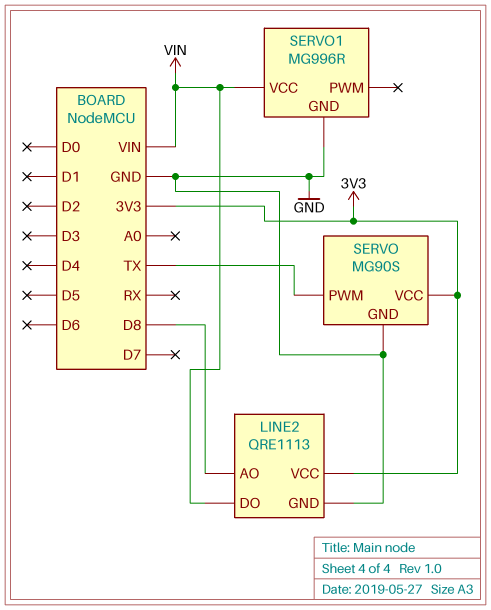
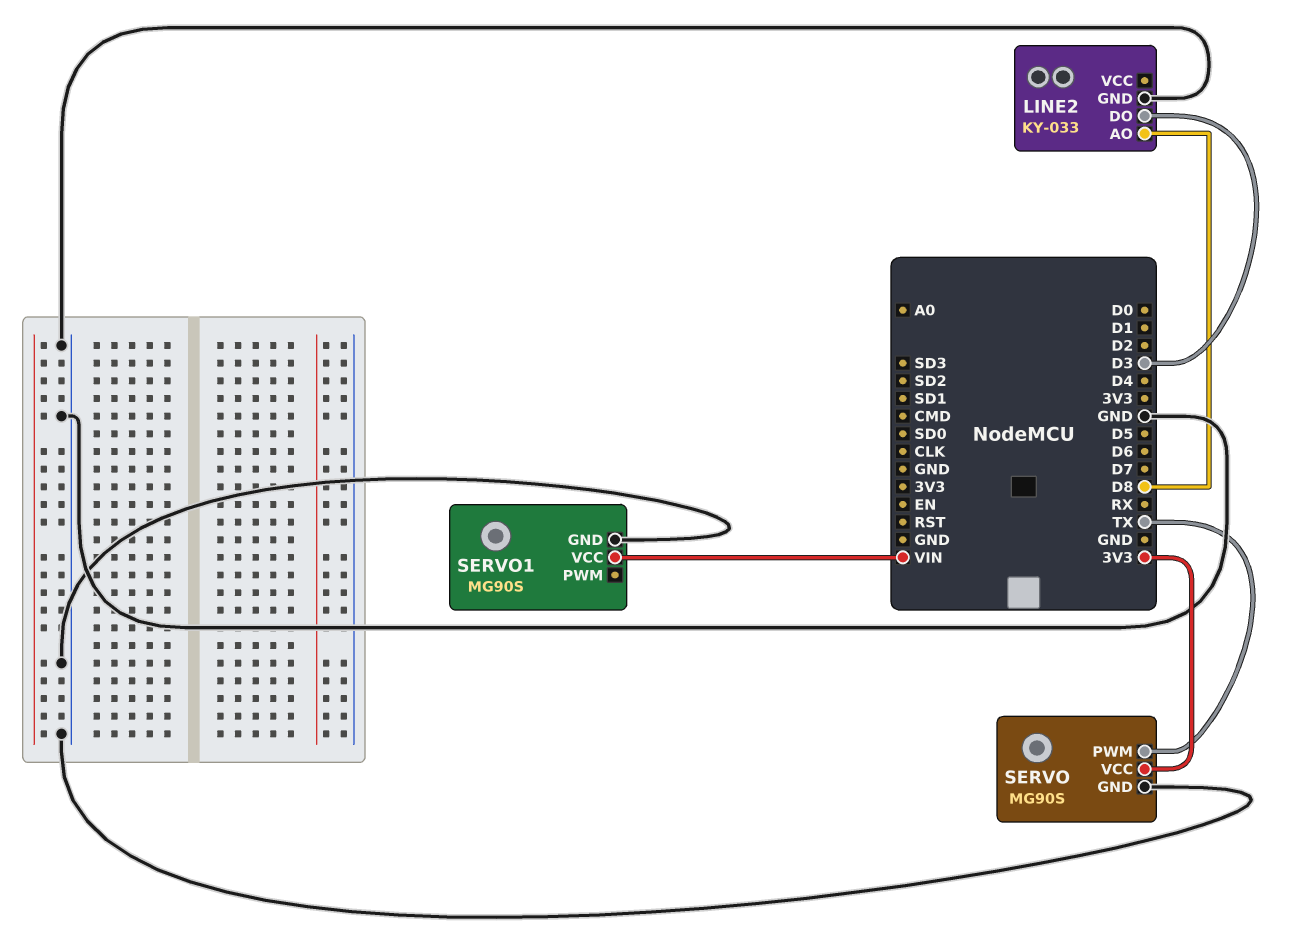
LINE2: QRE1113 -> KY-033
LINE2 pin DO: VIN -> D3
LINE2 pin VCC: 3V3 -> none
SERVO1: MG996R -> MG90S

